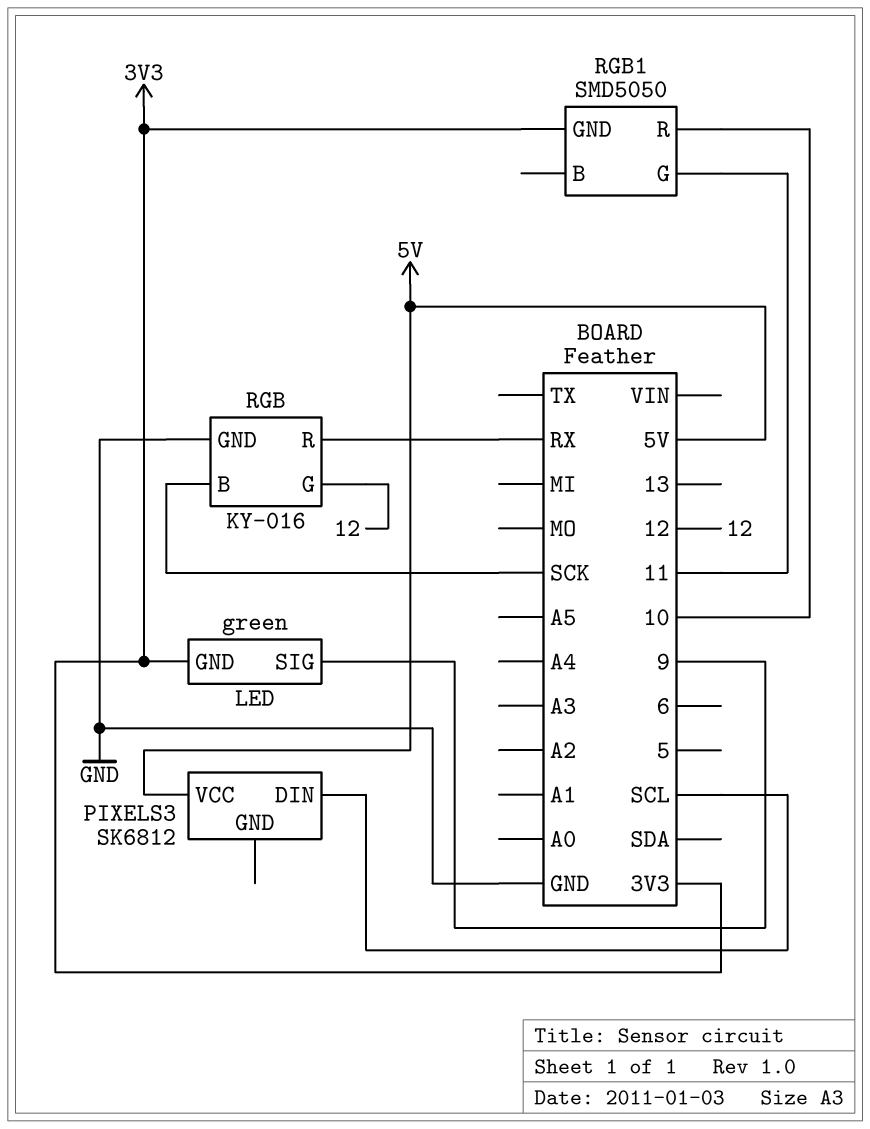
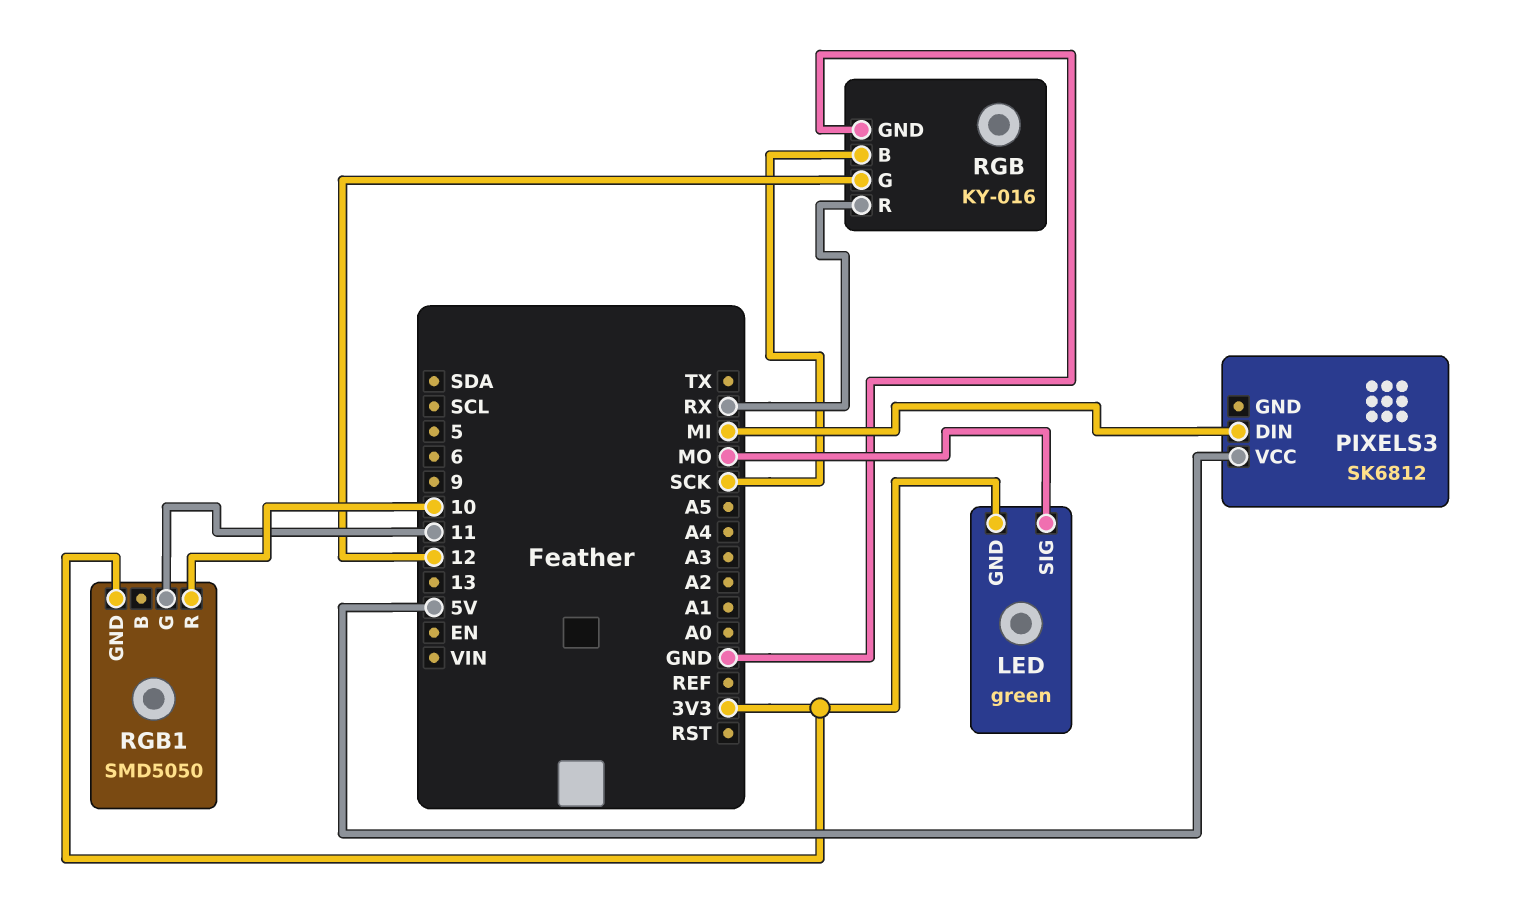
LED pin SIG: 9 -> MO
PIXELS3 pin DIN: SCL -> MI

